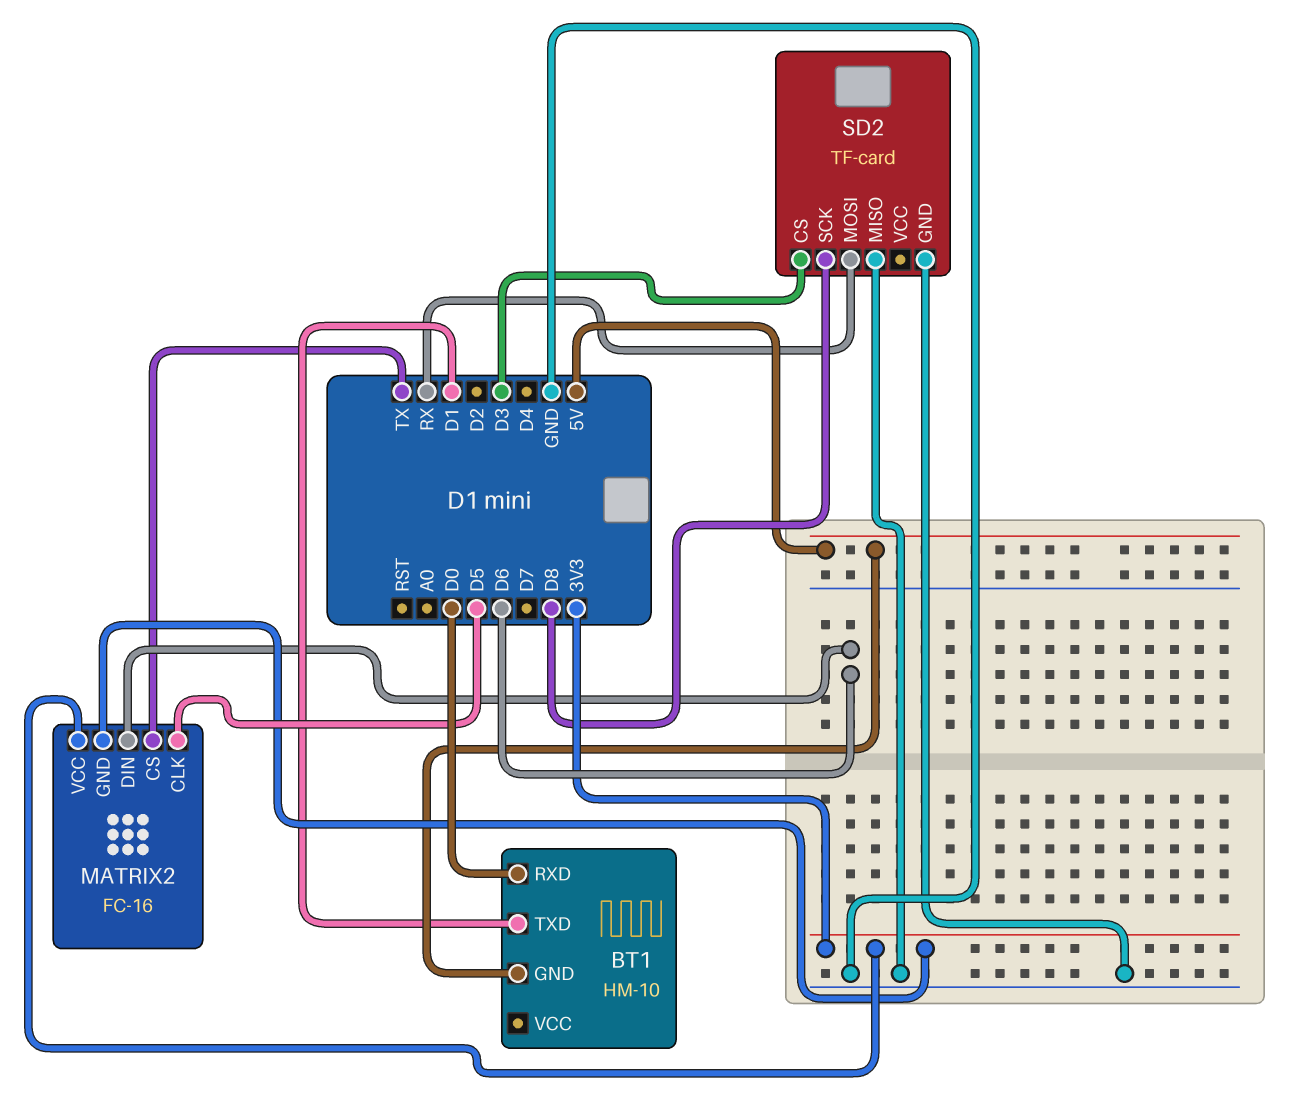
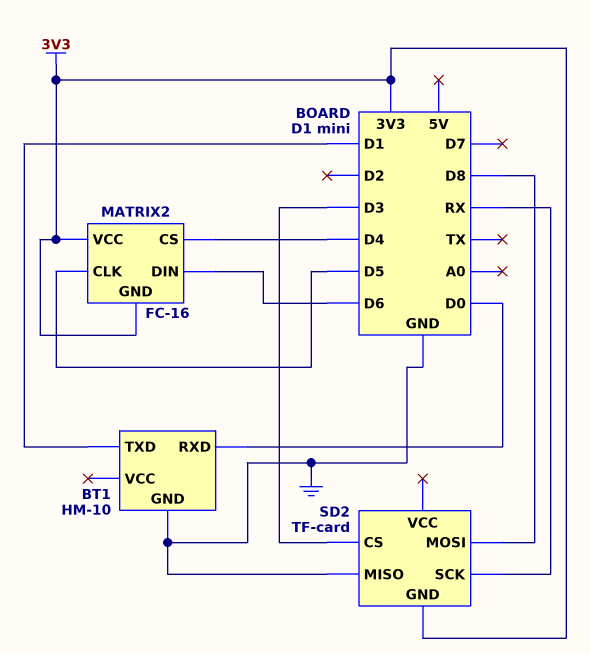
BT1 pin GND: 5V -> GND
MATRIX2 pin CS: TX -> D4
SD2 pin GND: GND -> 3V3
SD2 pin MOSI: RX -> D8
SD2 pin SCK: D8 -> RX

